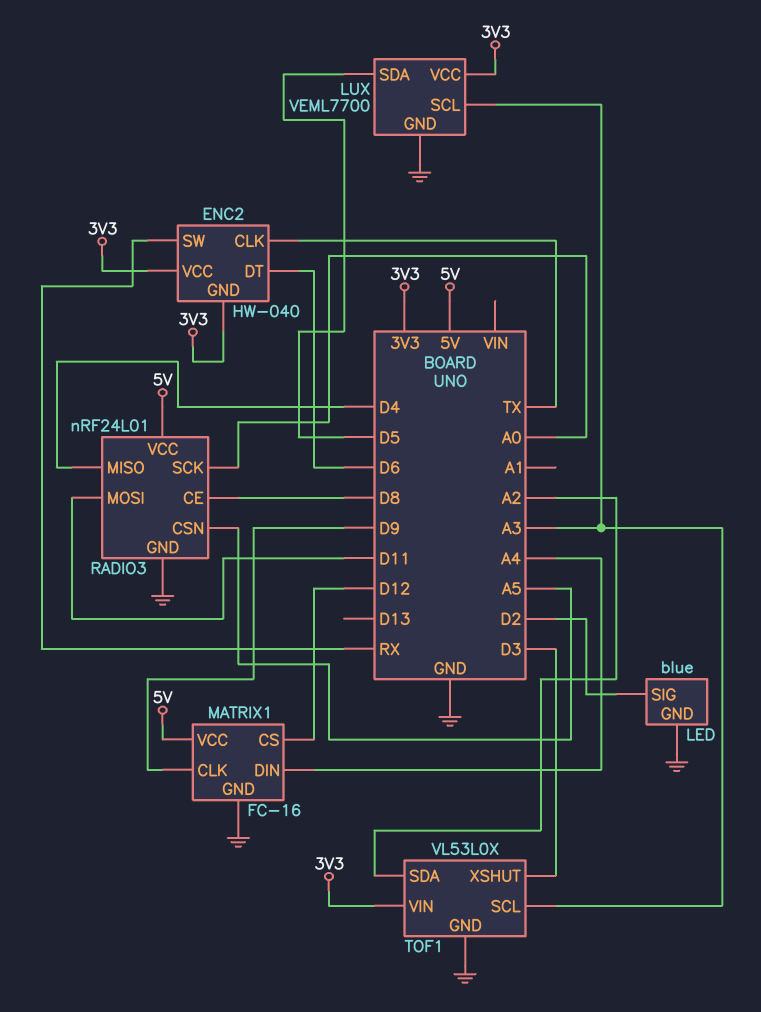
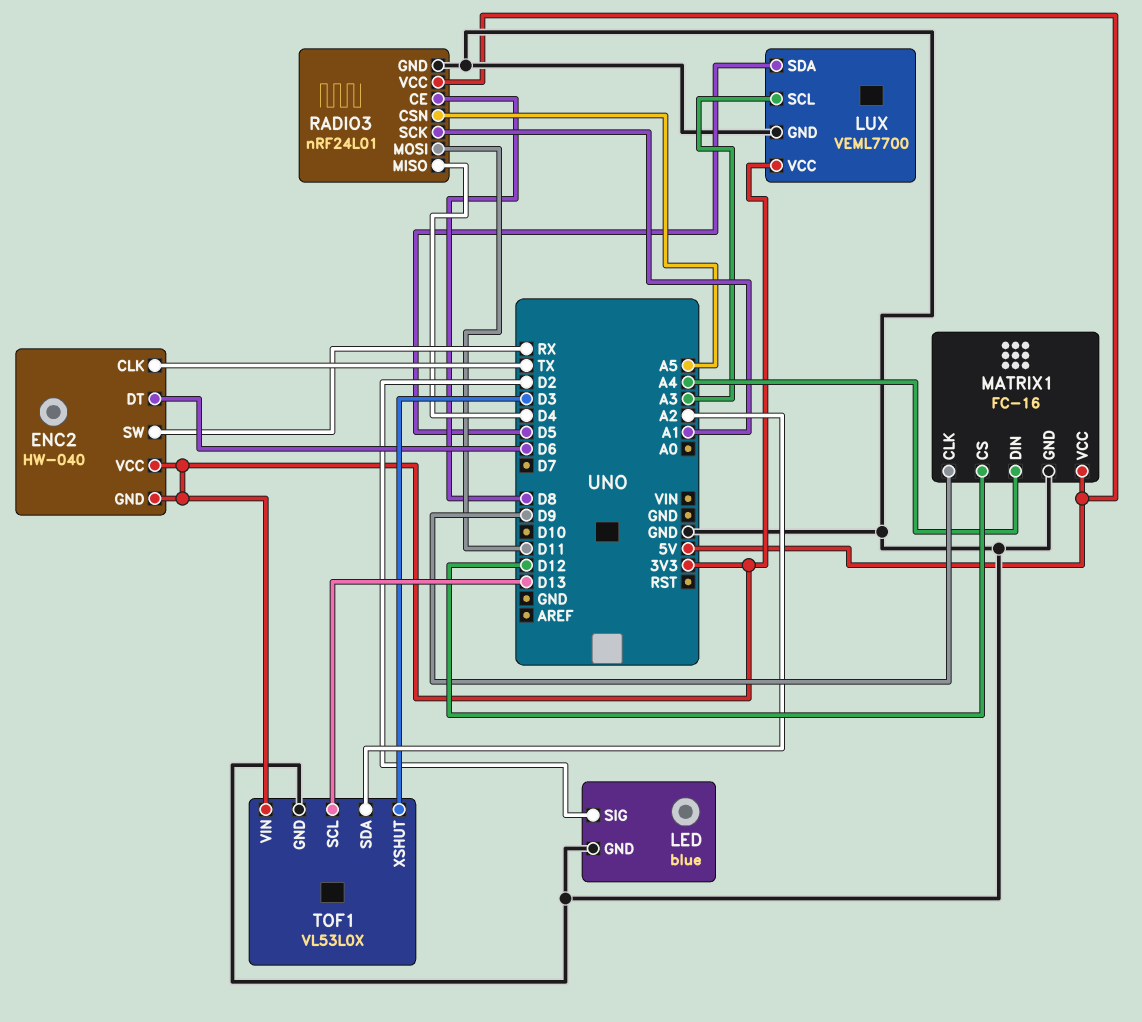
RADIO3 pin SCK: A0 -> A1
TOF1 pin SCL: A3 -> D13

